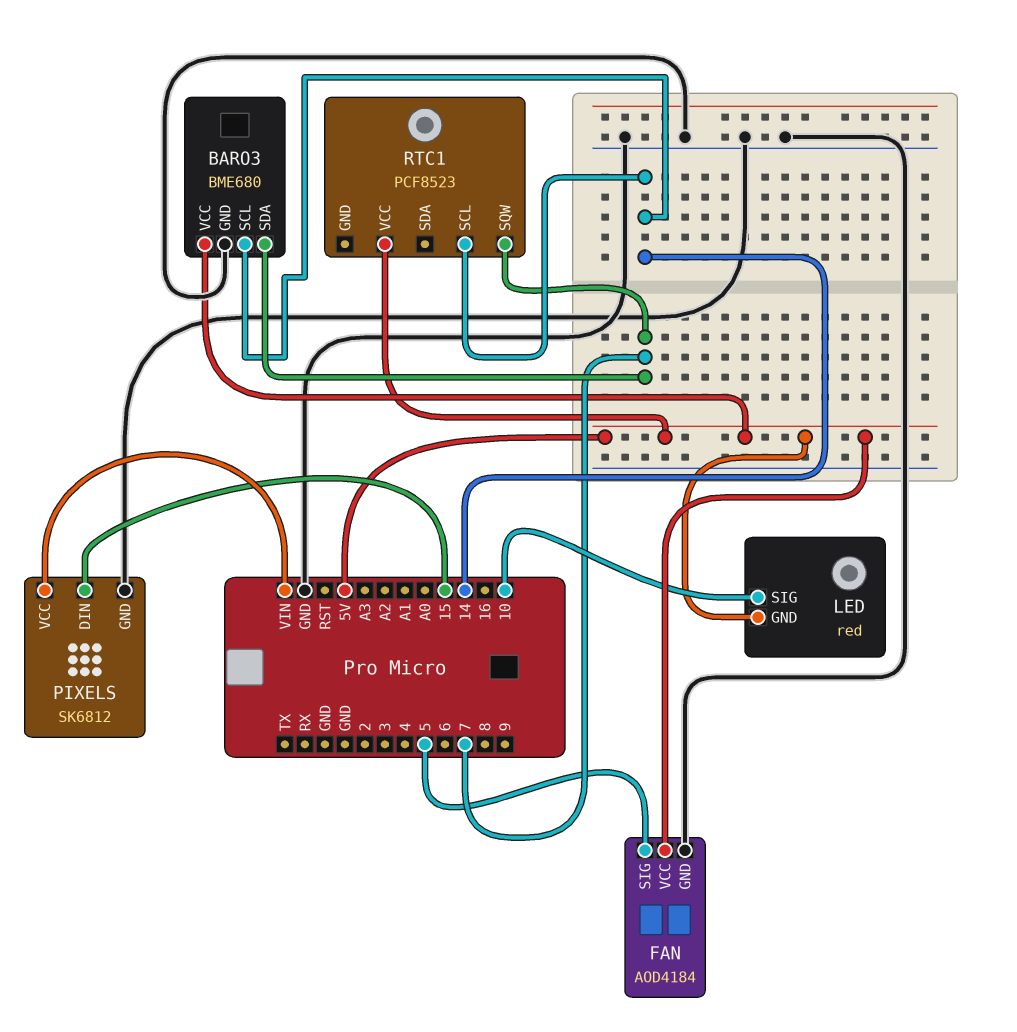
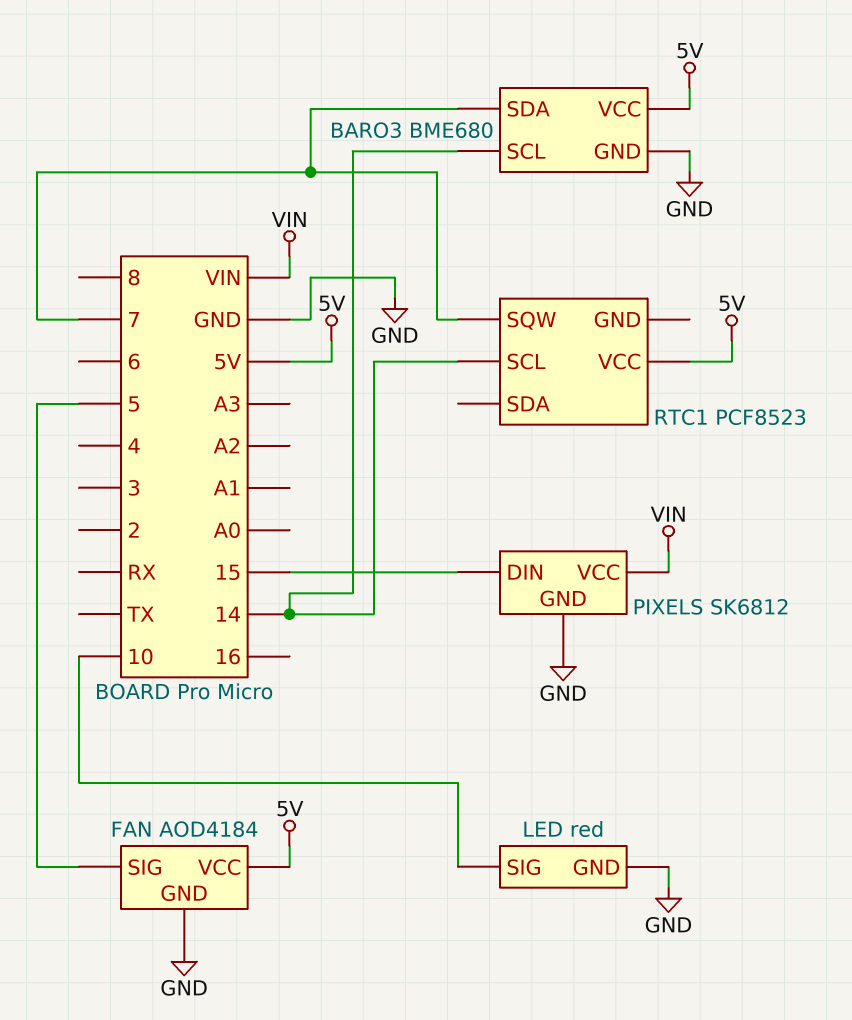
LED pin GND: 5V -> GND

